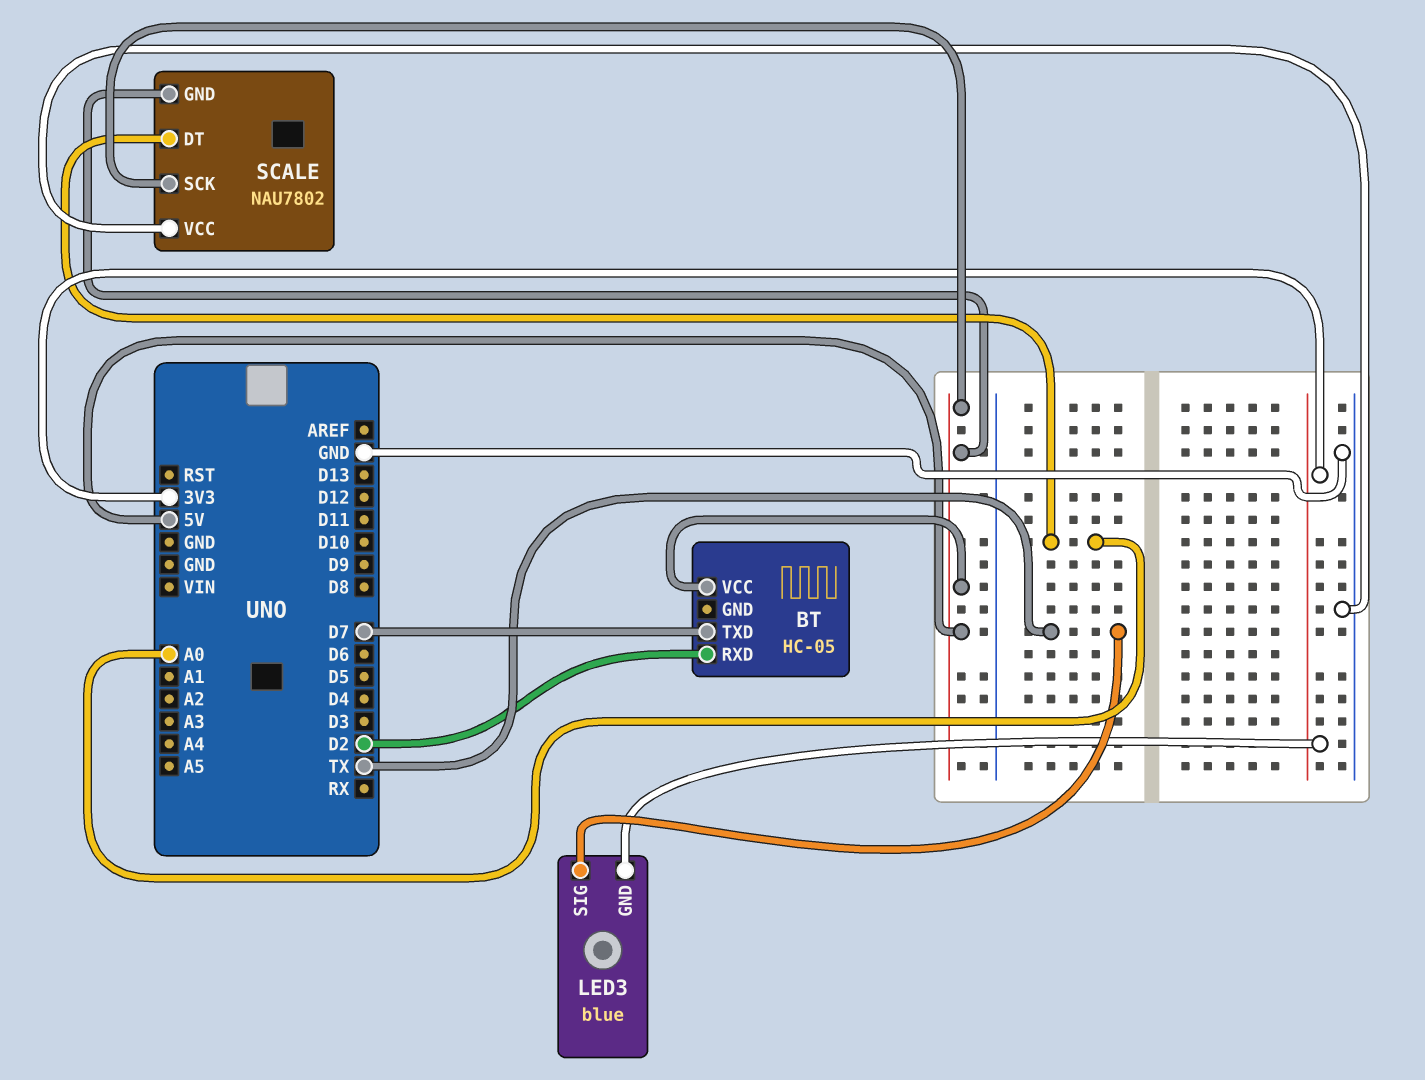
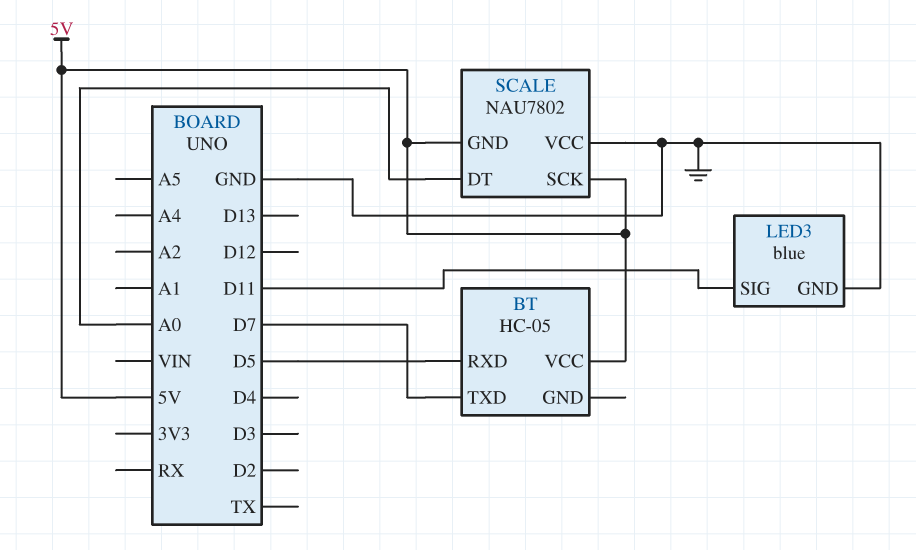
BT pin RXD: D2 -> D5
LED3 pin GND: 3V3 -> GND
LED3 pin SIG: TX -> D11

